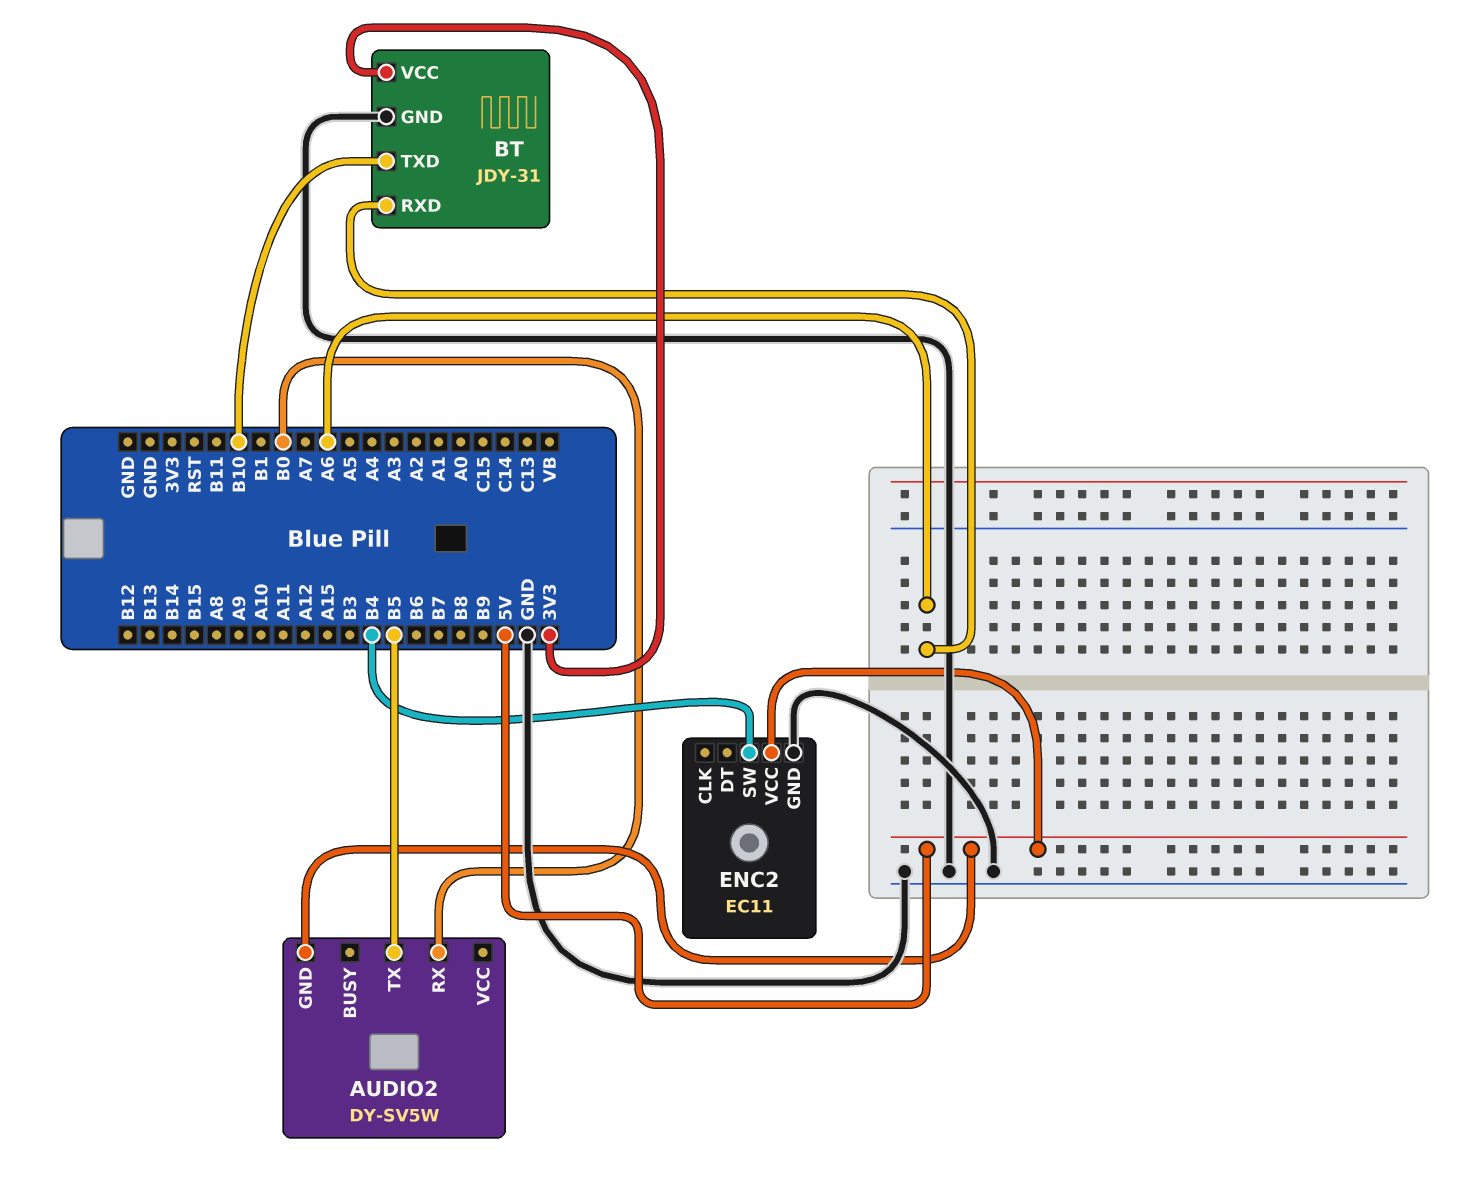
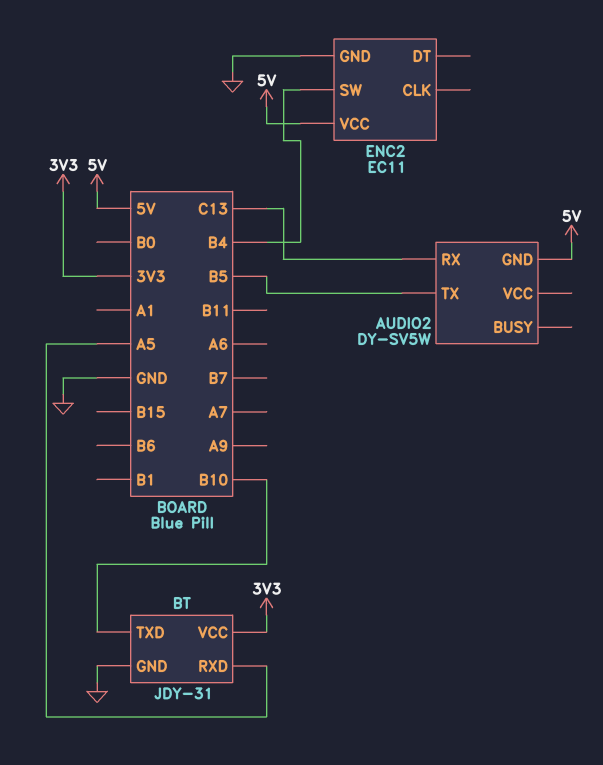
AUDIO2 pin RX: B0 -> C13
BT pin RXD: A6 -> A5

